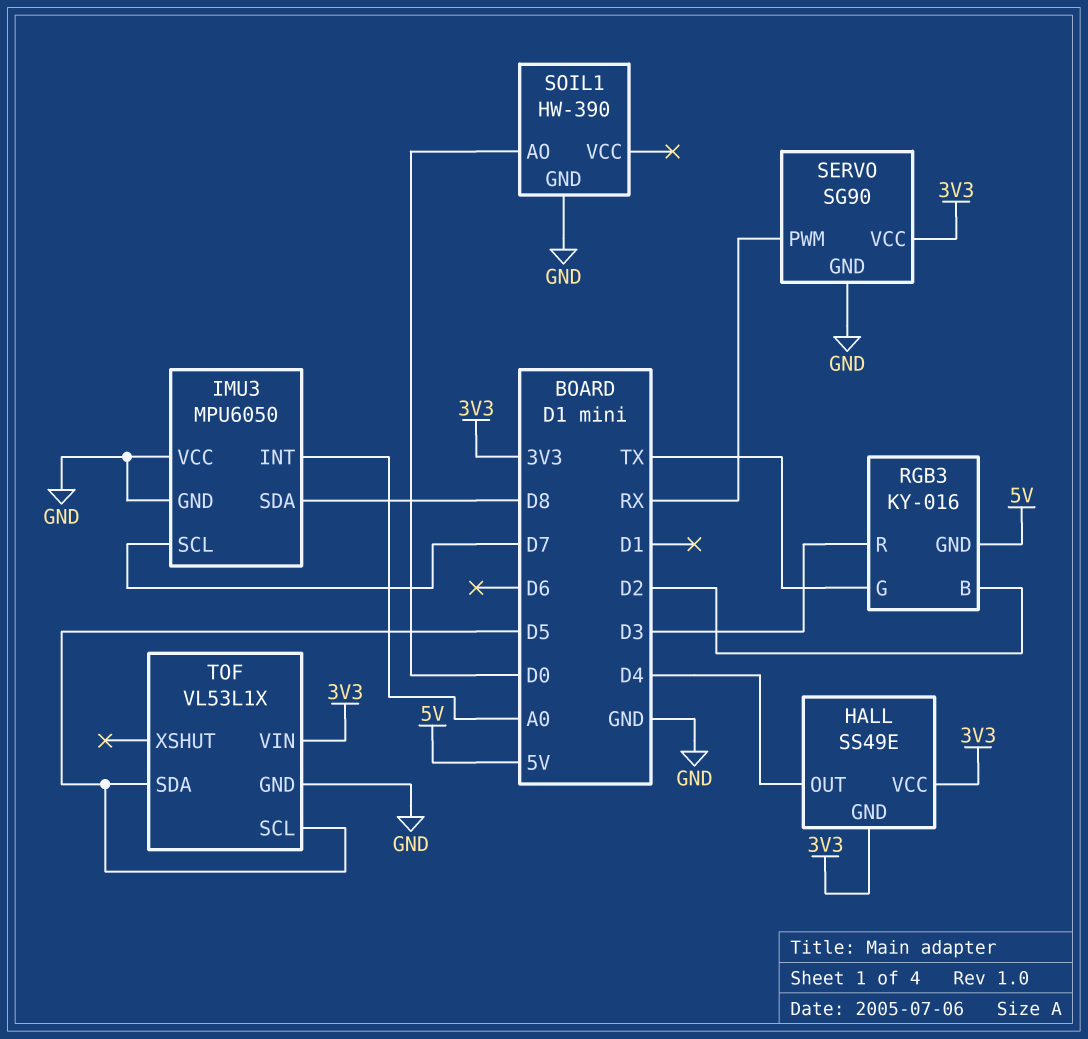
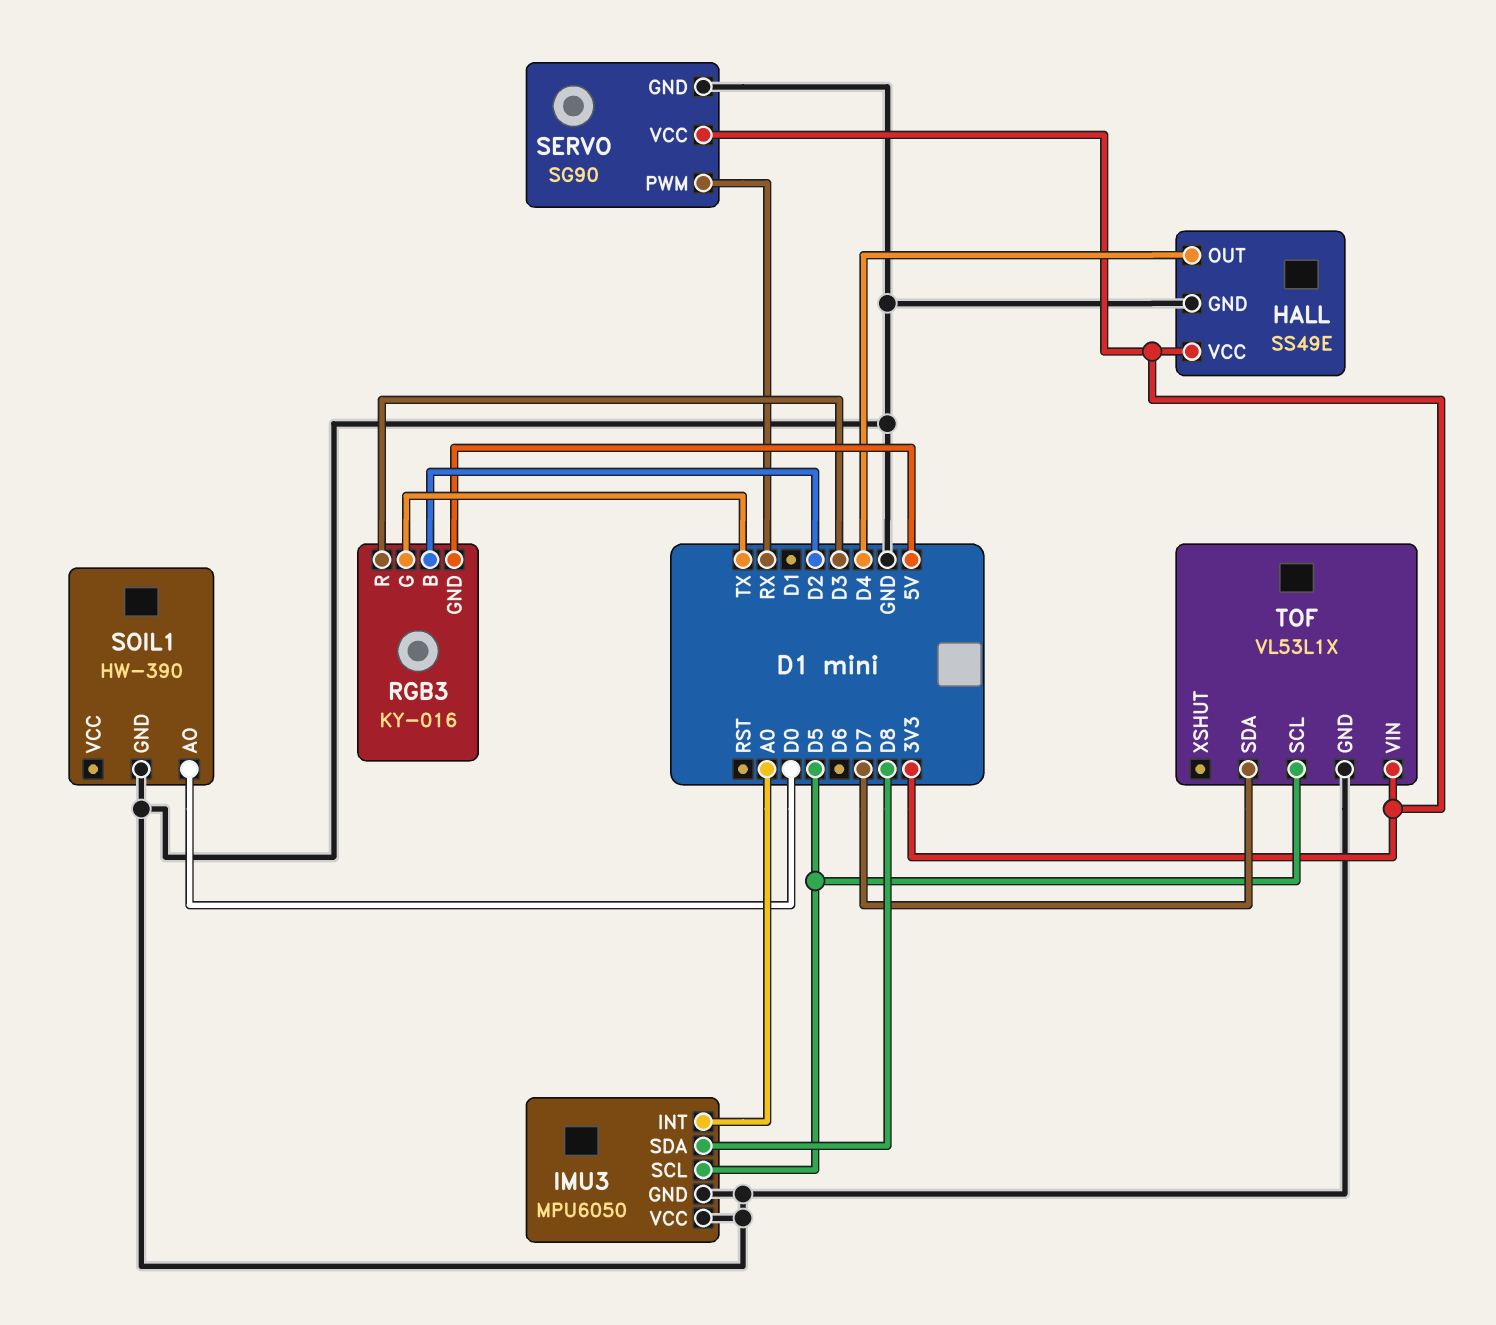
HALL pin GND: 3V3 -> GND
IMU3 pin SCL: D7 -> D5
TOF pin SDA: D5 -> D7

